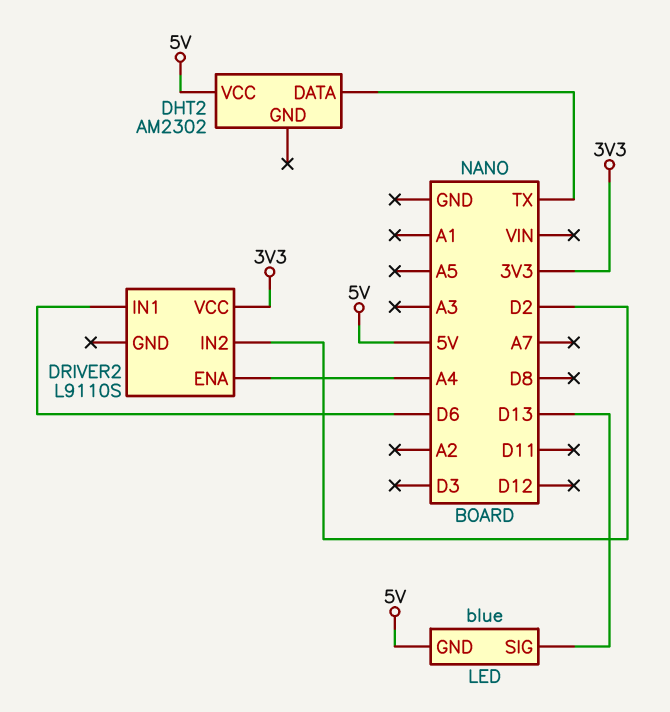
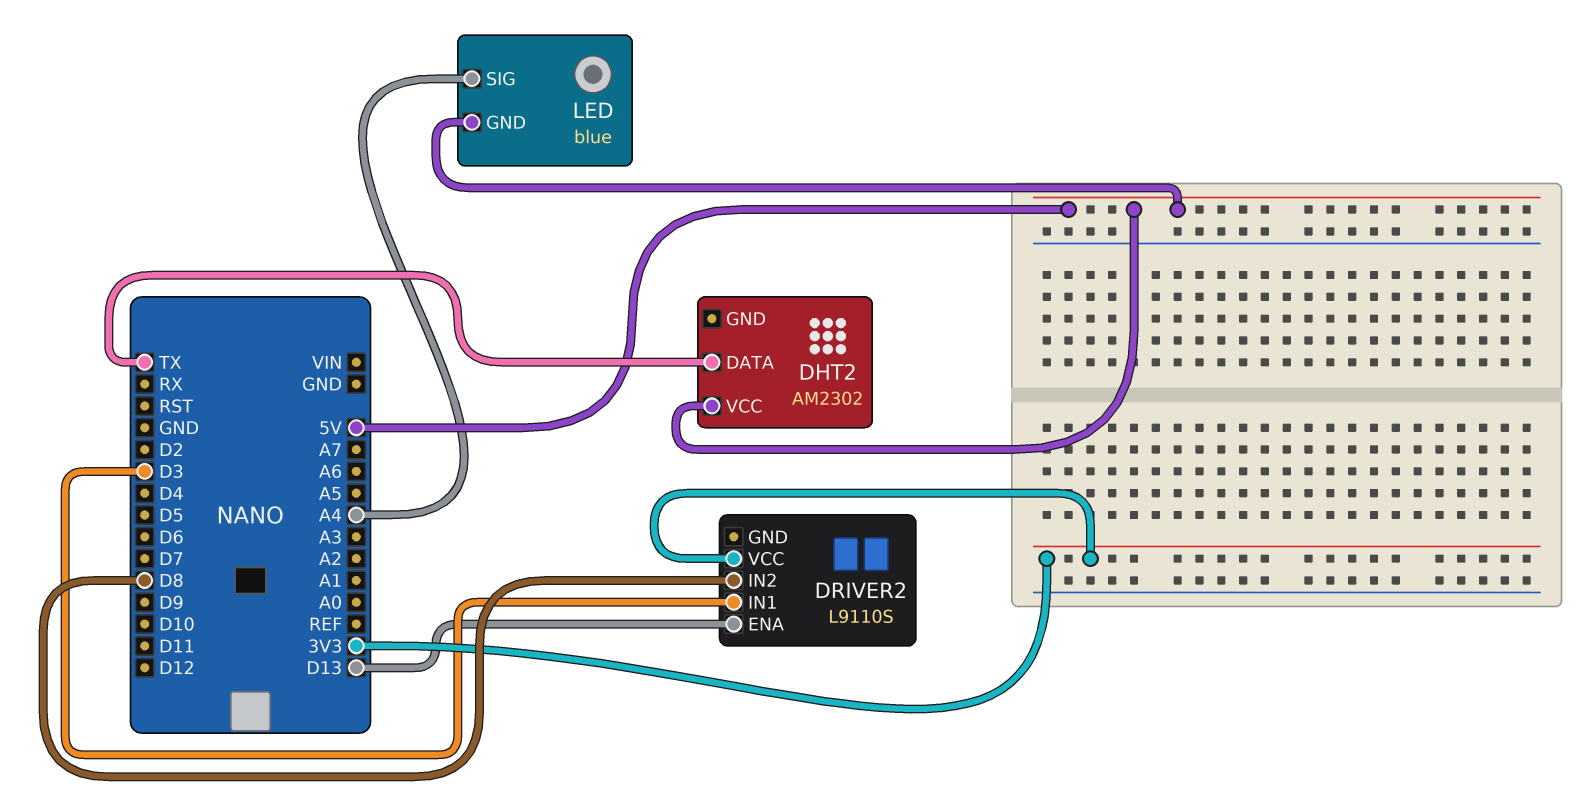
DRIVER2 pin ENA: A4 -> D13
DRIVER2 pin IN1: D6 -> D3
DRIVER2 pin IN2: D2 -> D8
LED pin SIG: D13 -> A4

